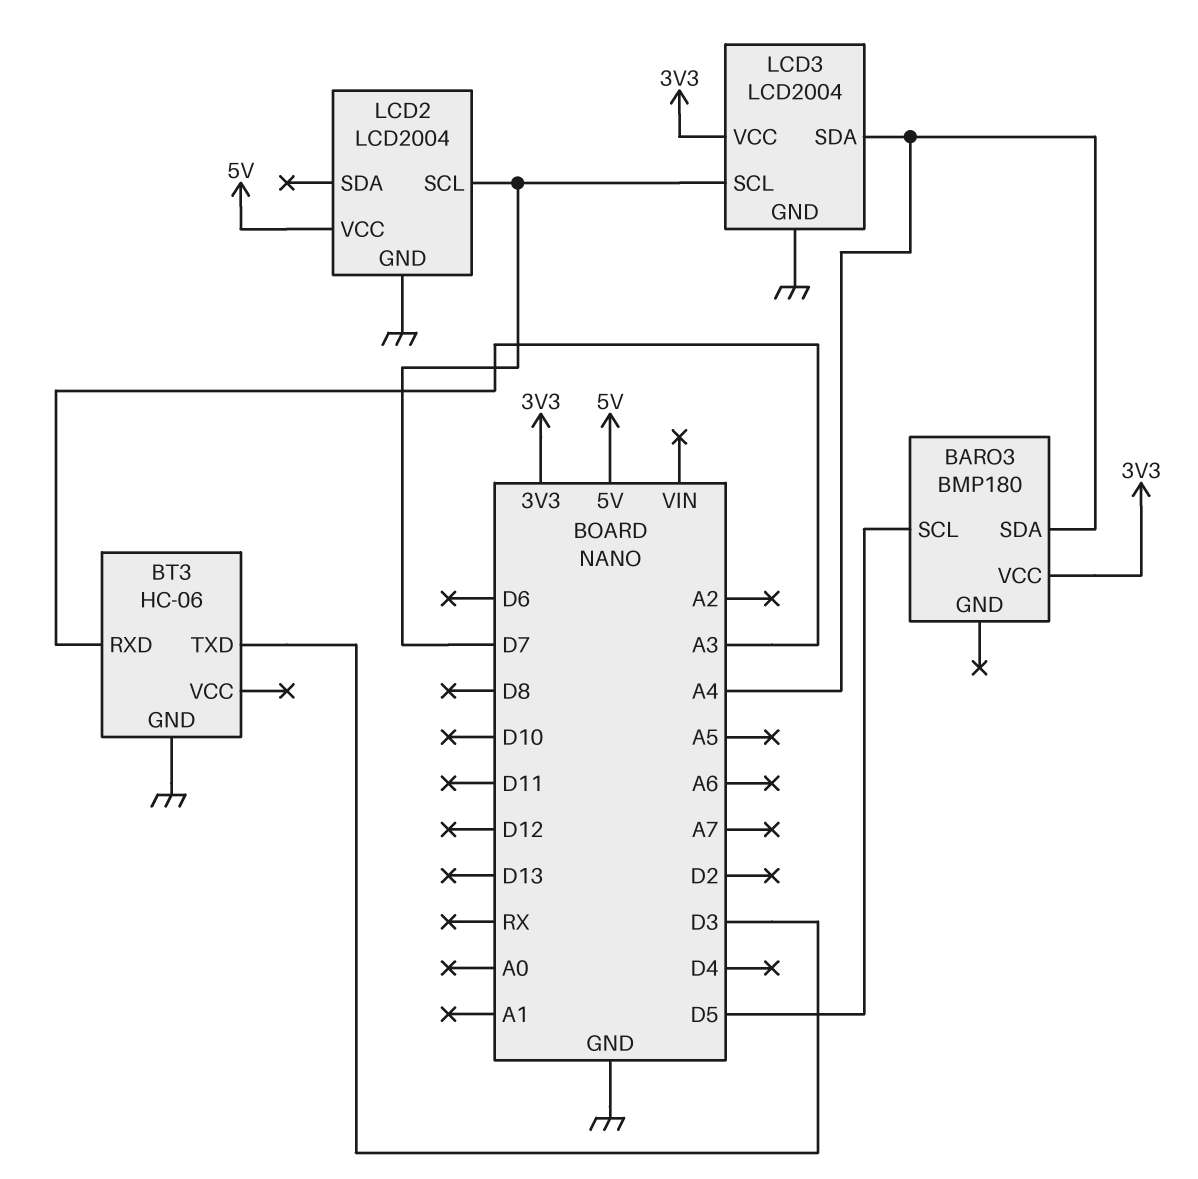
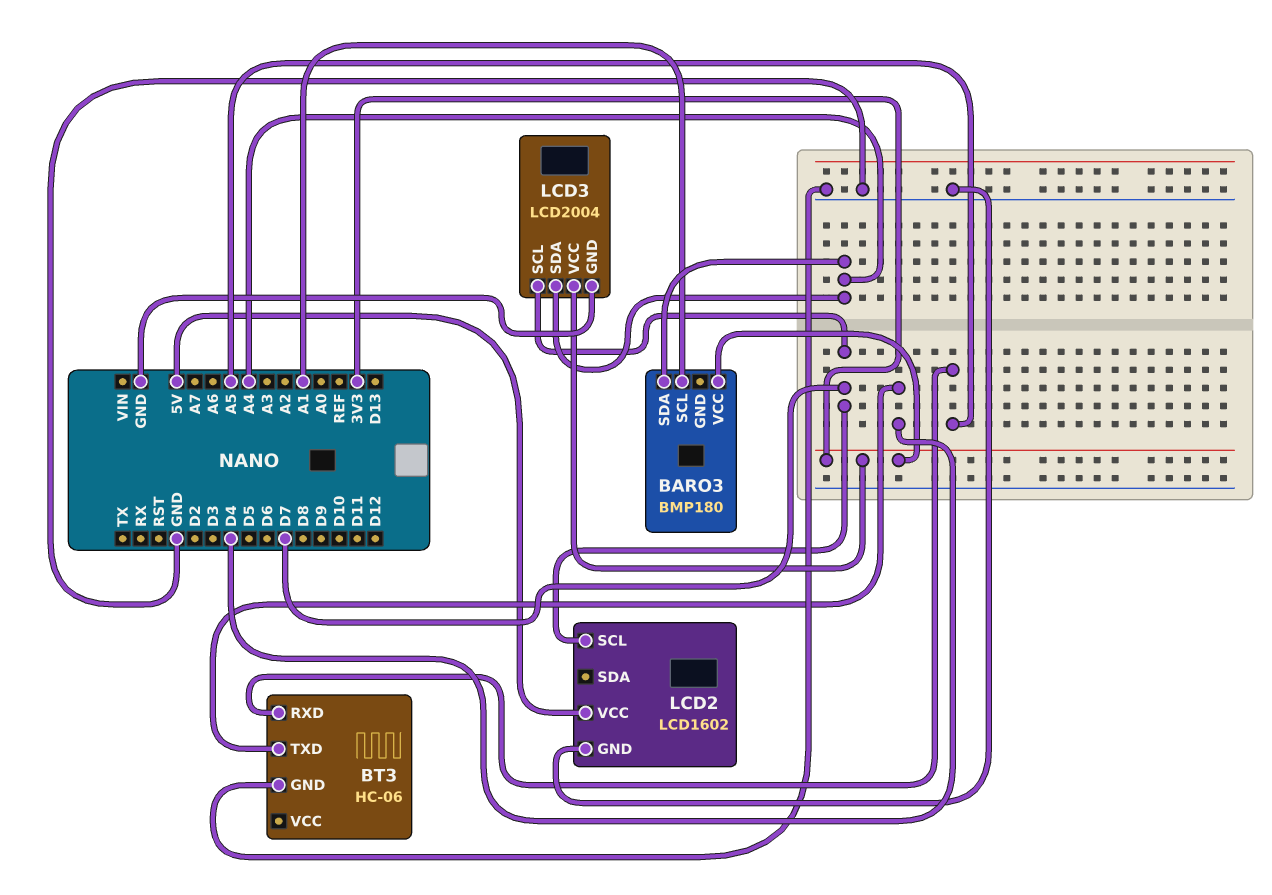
BARO3 pin SCL: D5 -> A1
BT3 pin RXD: A3 -> A5
BT3 pin TXD: D3 -> D4
LCD2: LCD2004 -> LCD1602

